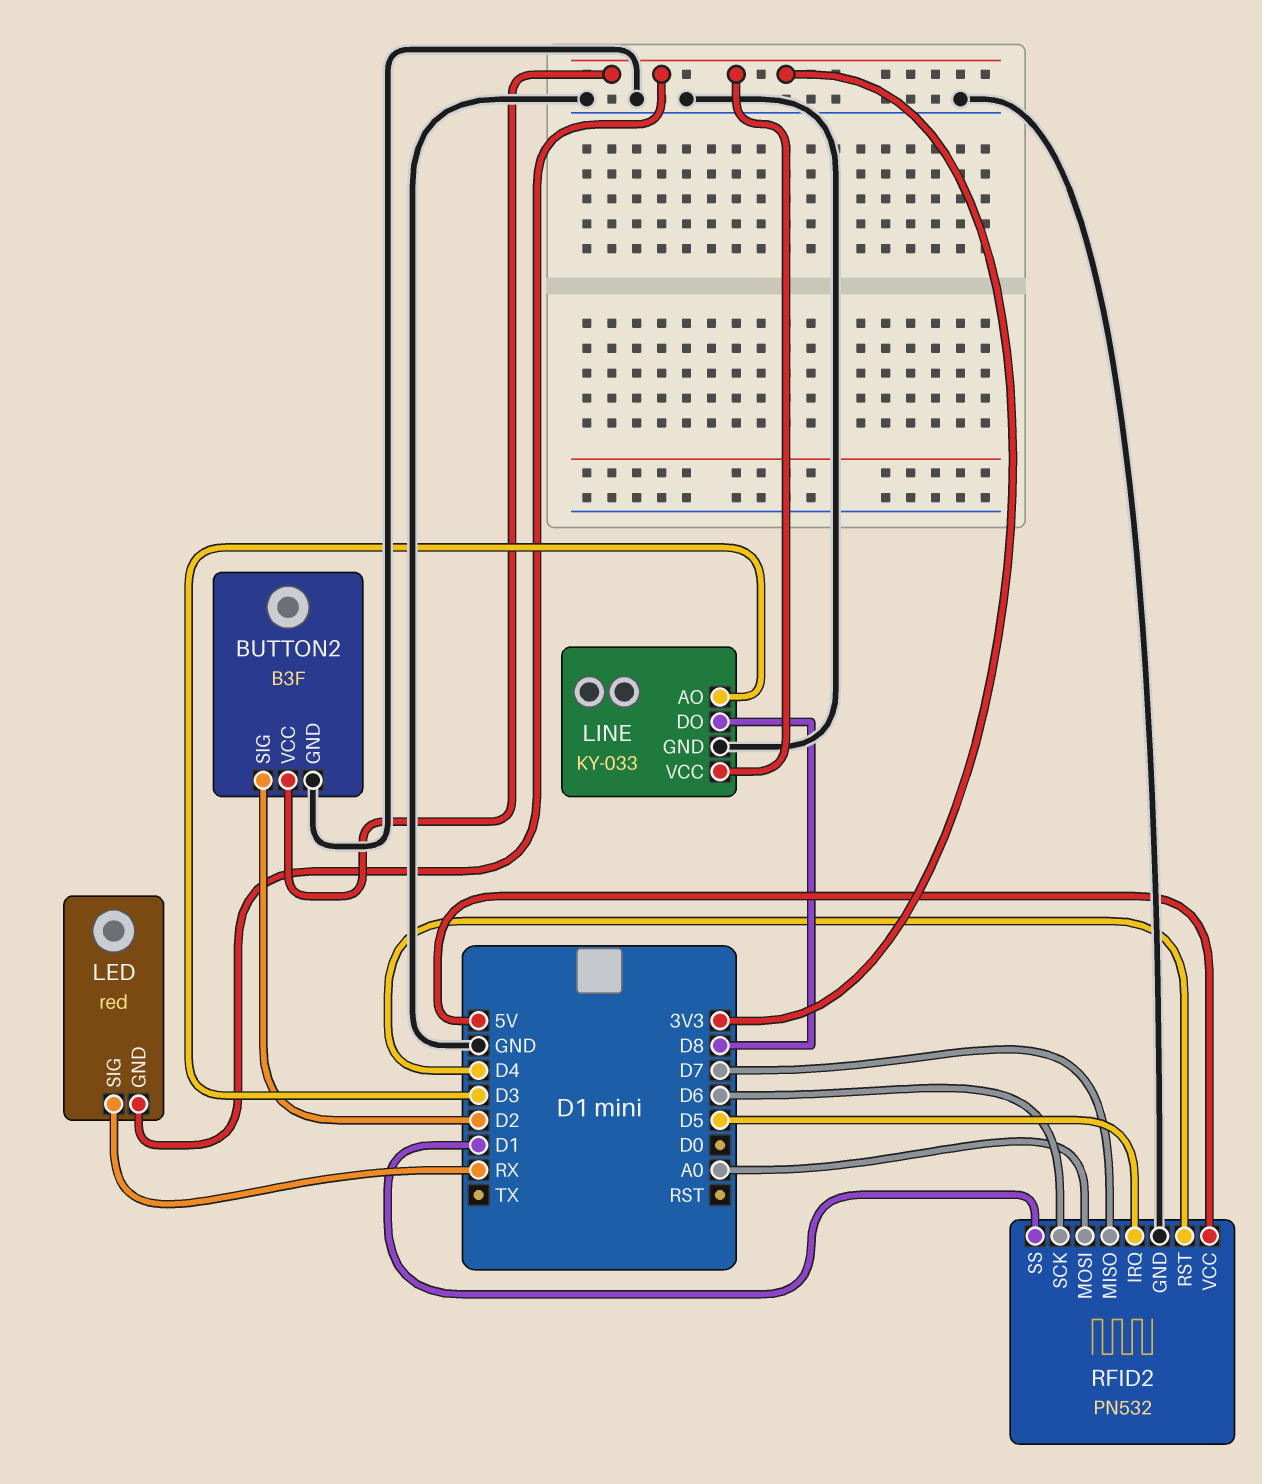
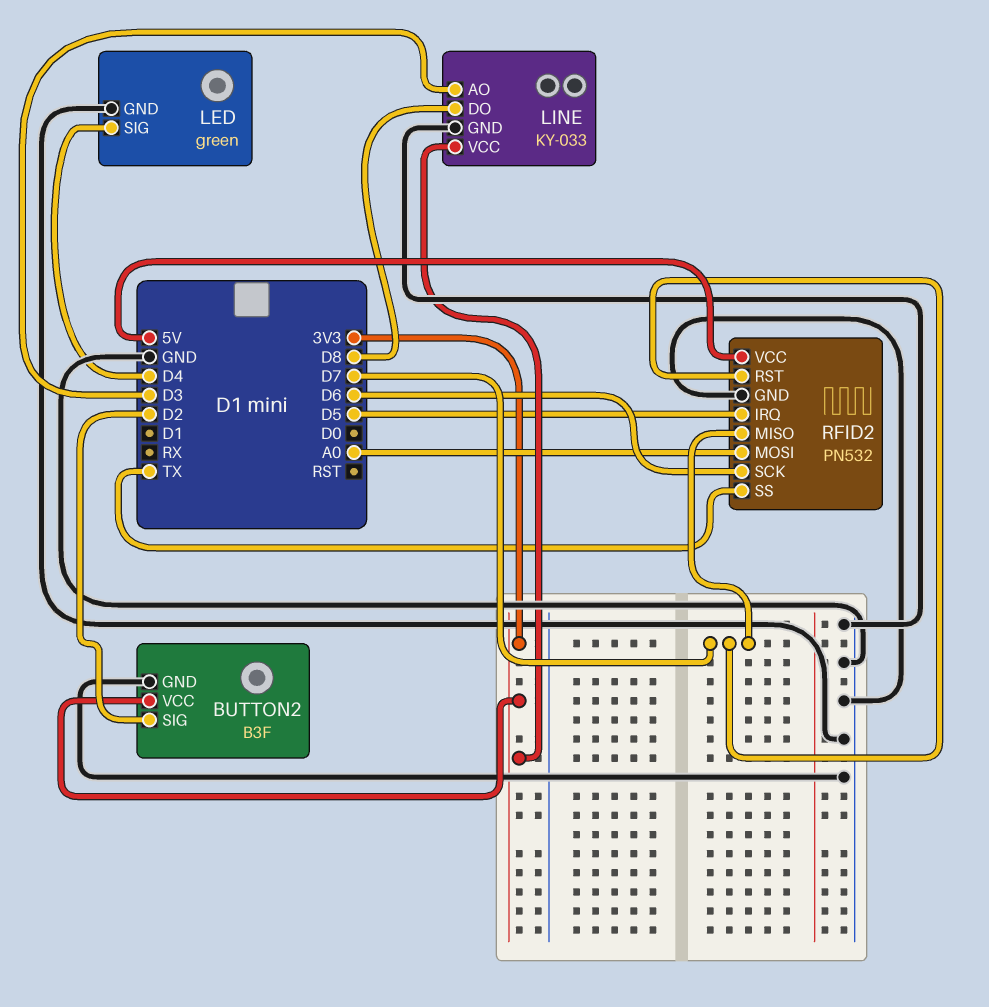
LED: red -> green
LED pin GND: 3V3 -> GND
LED pin SIG: RX -> D4
RFID2 pin RST: D4 -> D7
RFID2 pin SS: D1 -> TX

